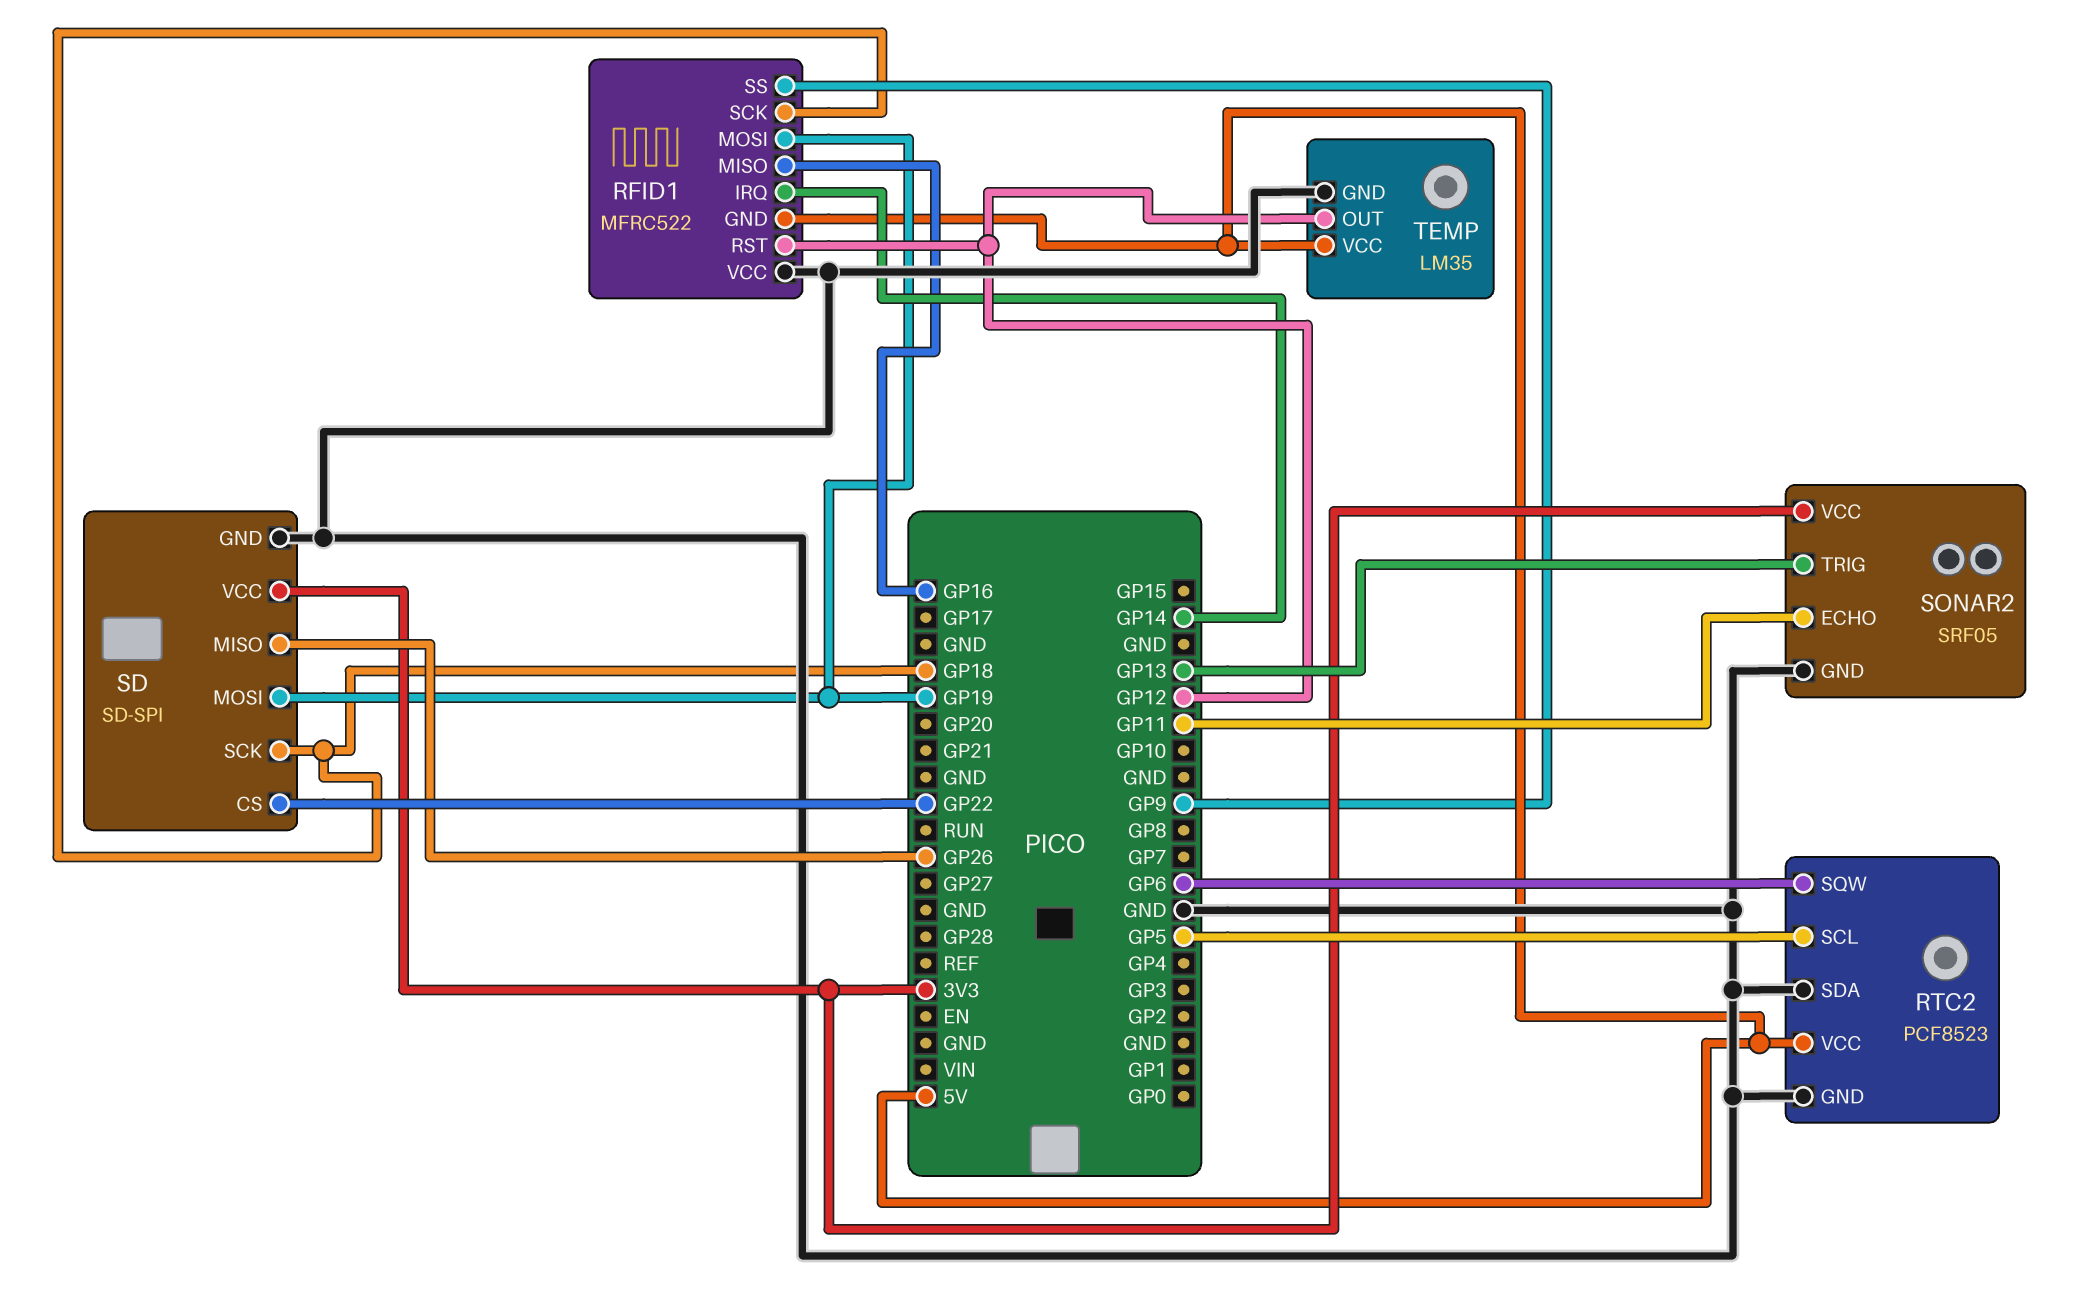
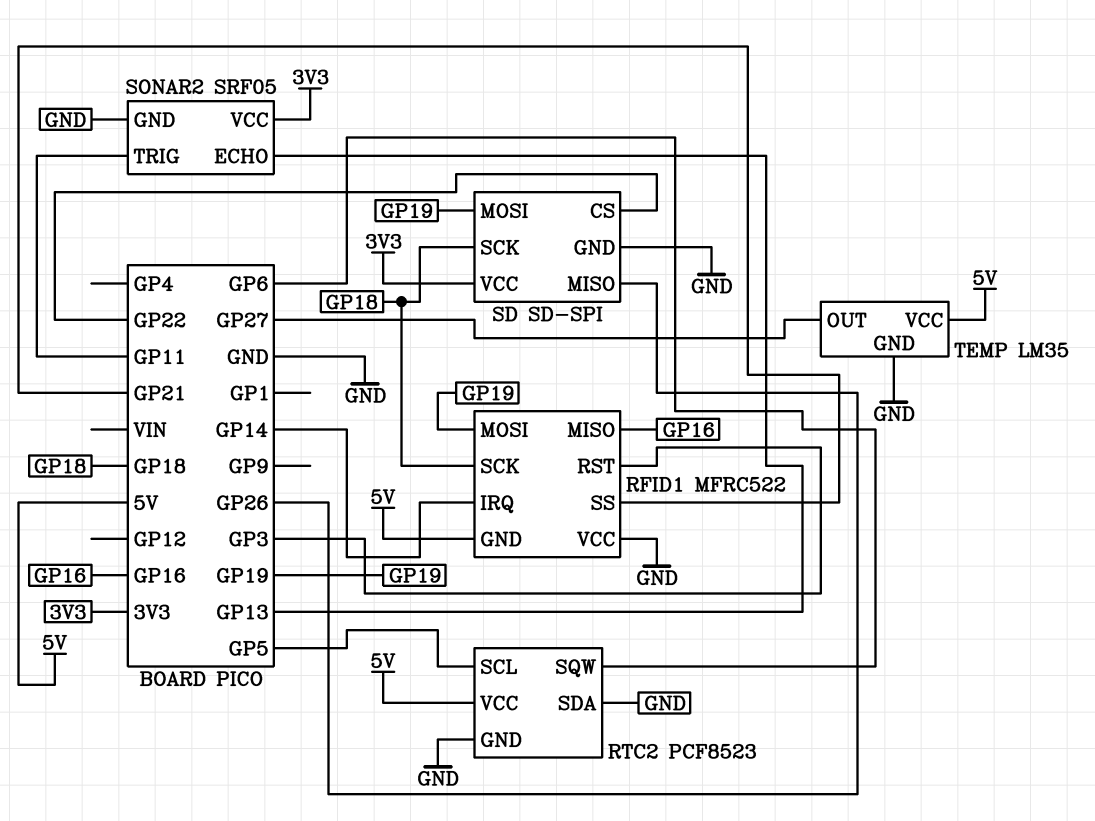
RFID1 pin RST: GP12 -> GP3
RFID1 pin SS: GP9 -> GP21
SONAR2 pin ECHO: GP11 -> GP13
SONAR2 pin TRIG: GP13 -> GP11
TEMP pin OUT: GP12 -> GP27

